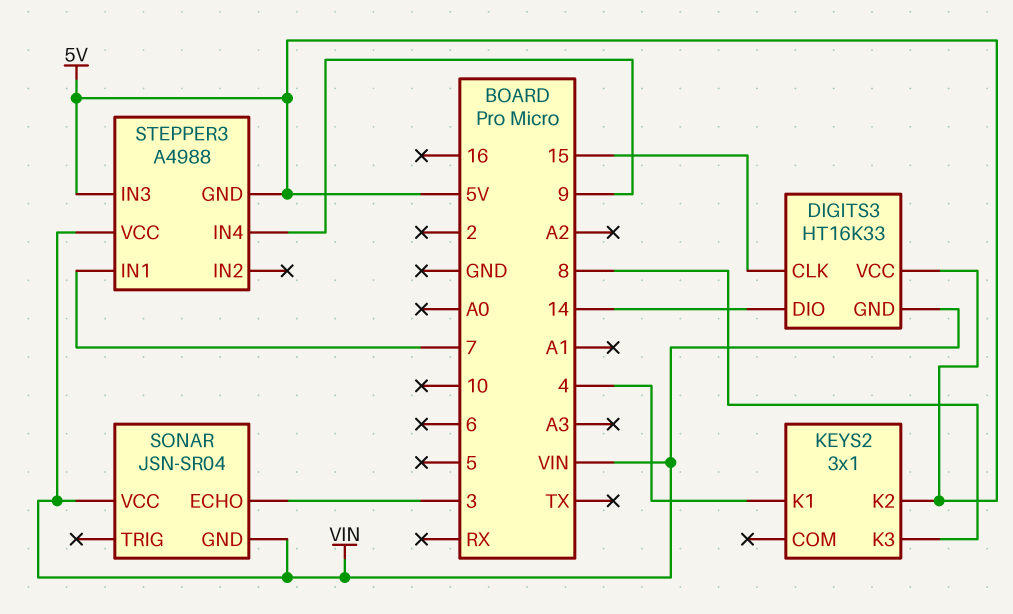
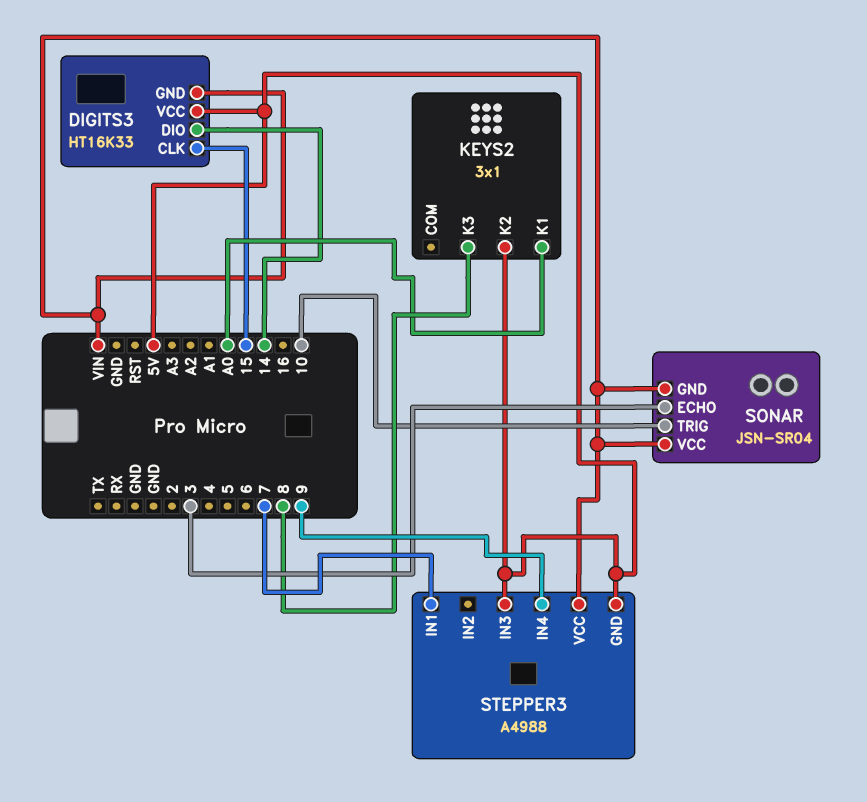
KEYS2 pin K1: 4 -> A0
SONAR pin TRIG: none -> 10

